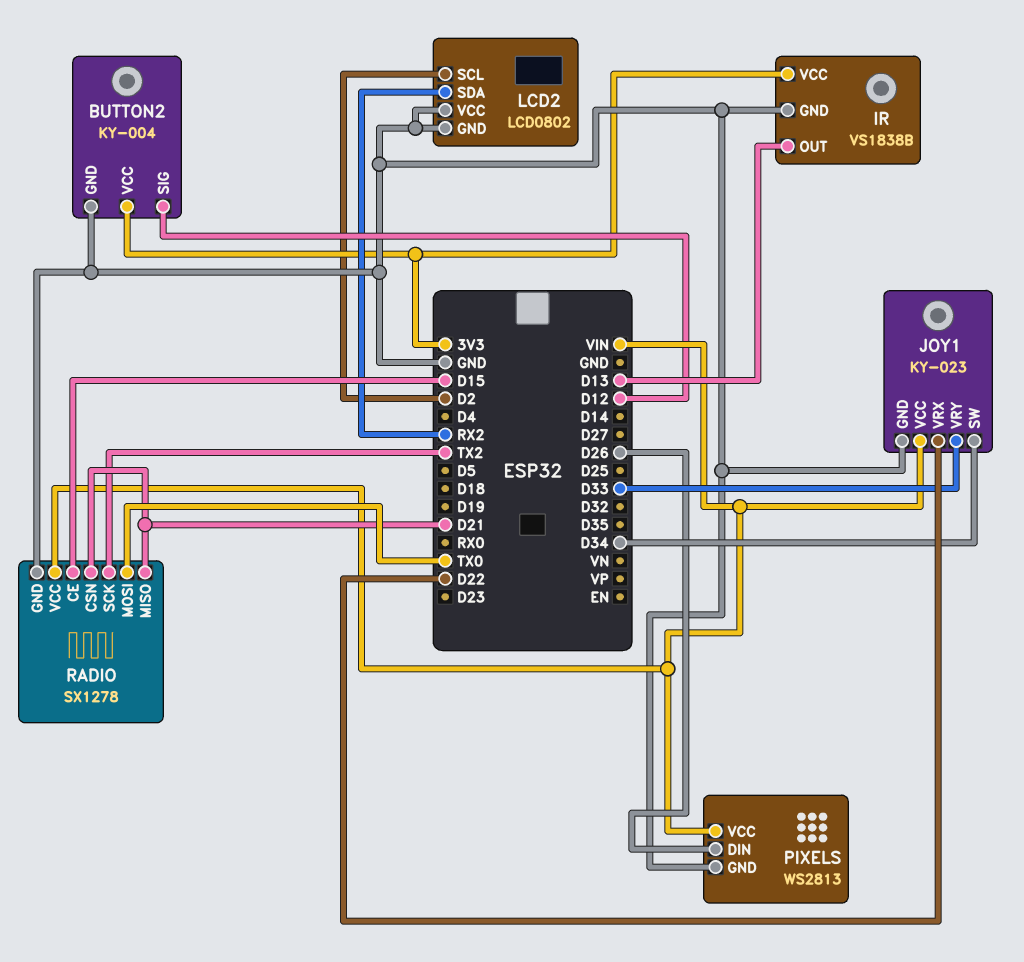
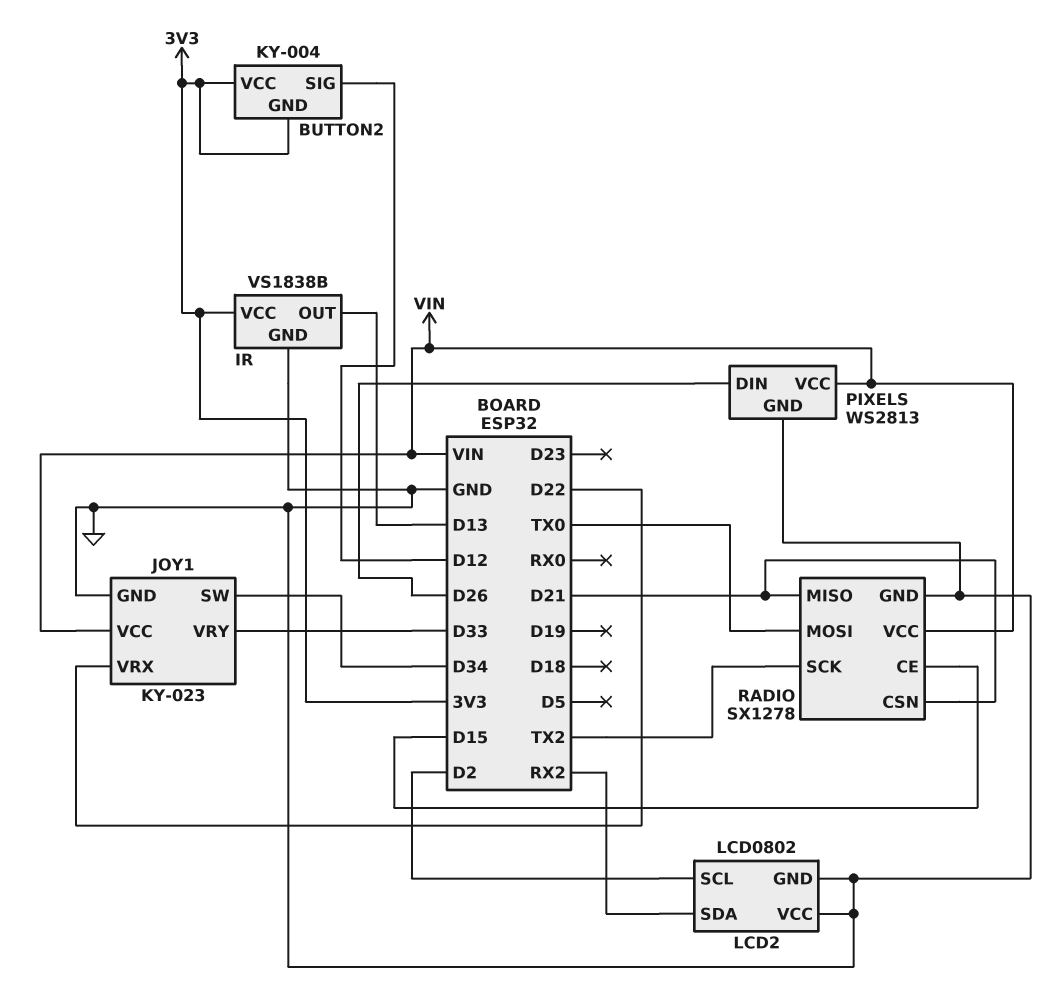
BUTTON2 pin GND: GND -> 3V3

